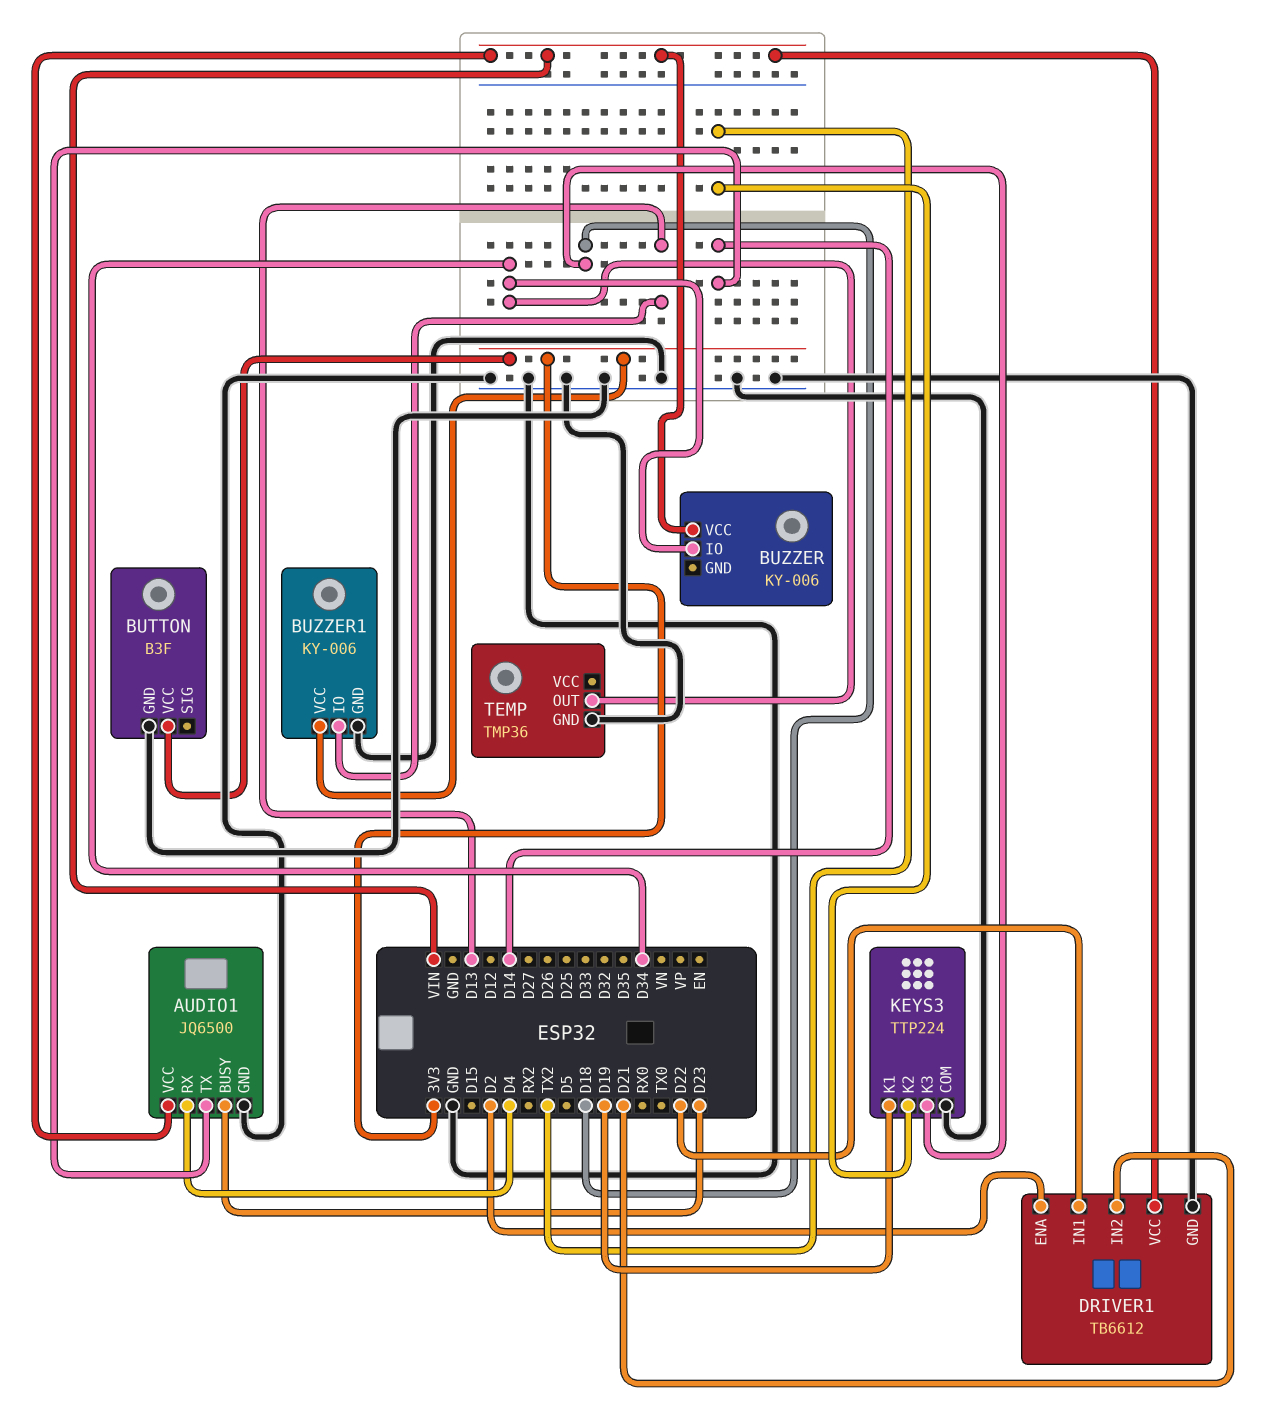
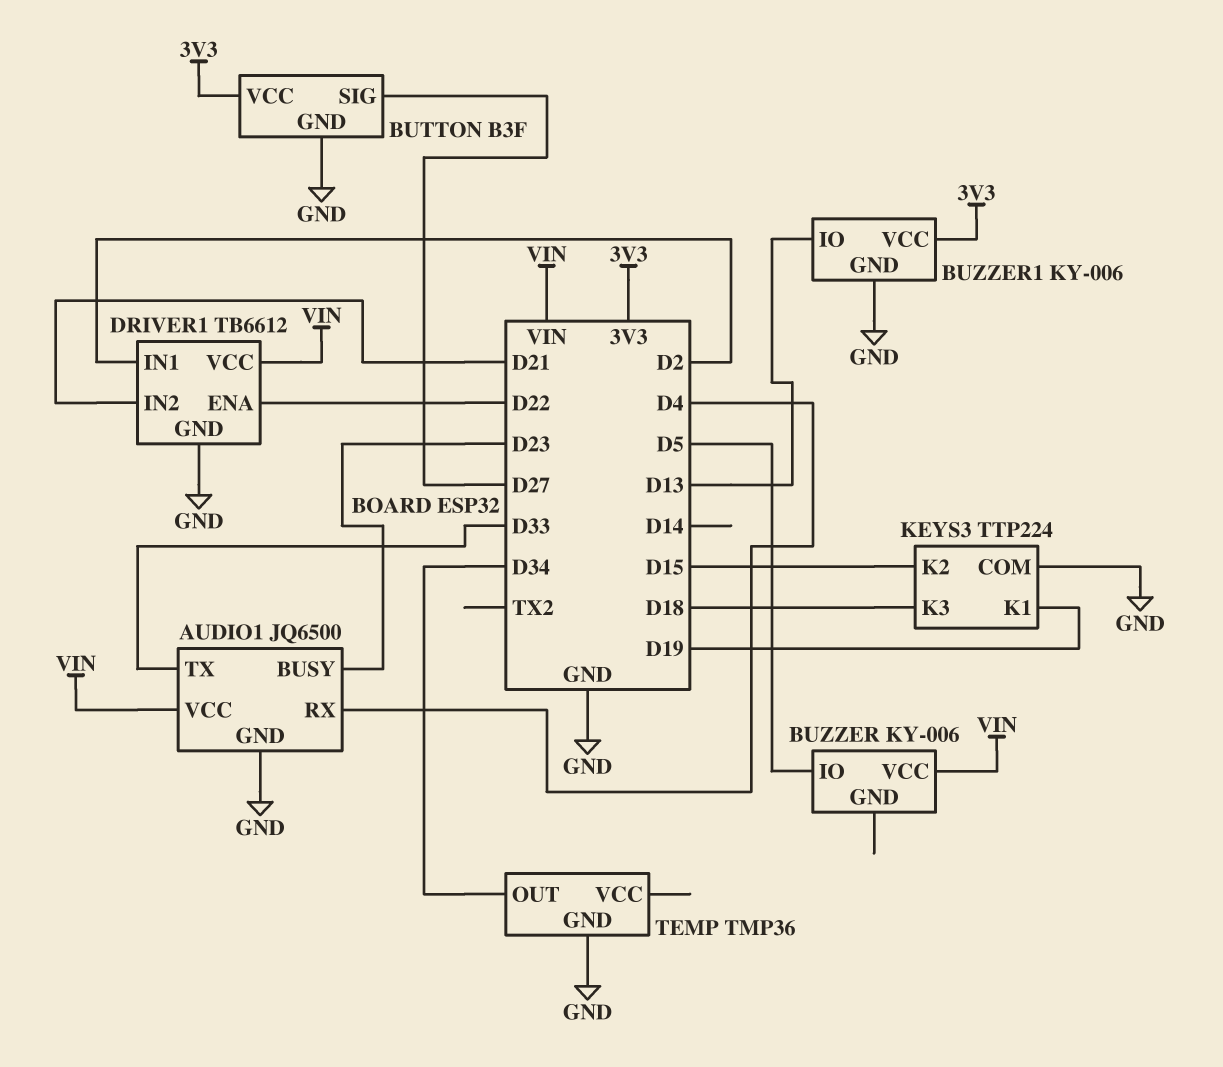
AUDIO1 pin TX: D14 -> D33
BUTTON pin SIG: none -> D27
BUZZER pin IO: D34 -> D5
DRIVER1 pin ENA: D2 -> D22
DRIVER1 pin IN1: D22 -> D2
KEYS3 pin K2: TX2 -> D15

